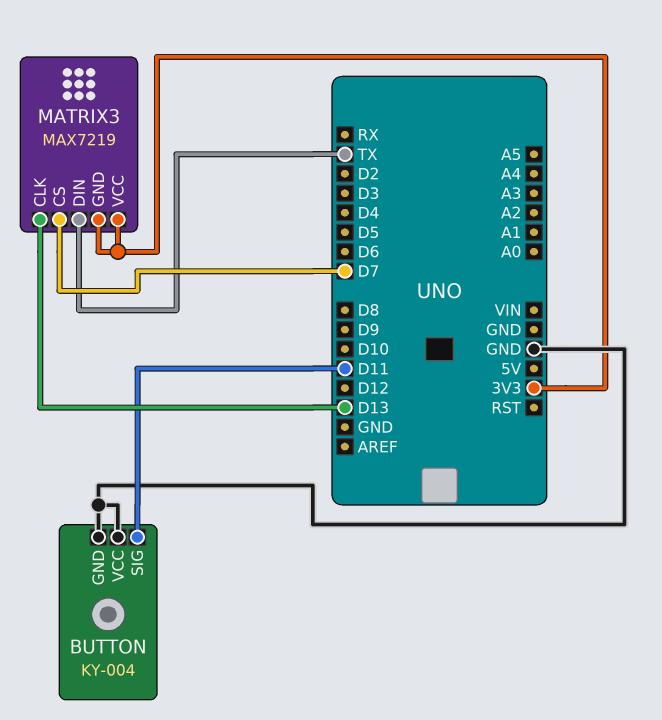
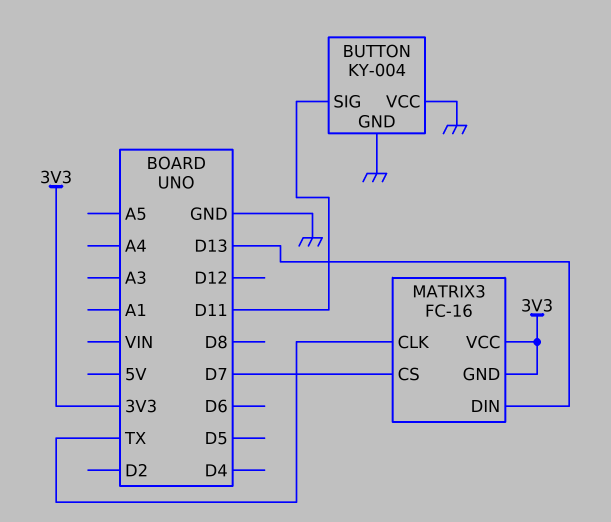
MATRIX3: MAX7219 -> FC-16
MATRIX3 pin CLK: D13 -> TX
MATRIX3 pin DIN: TX -> D13

